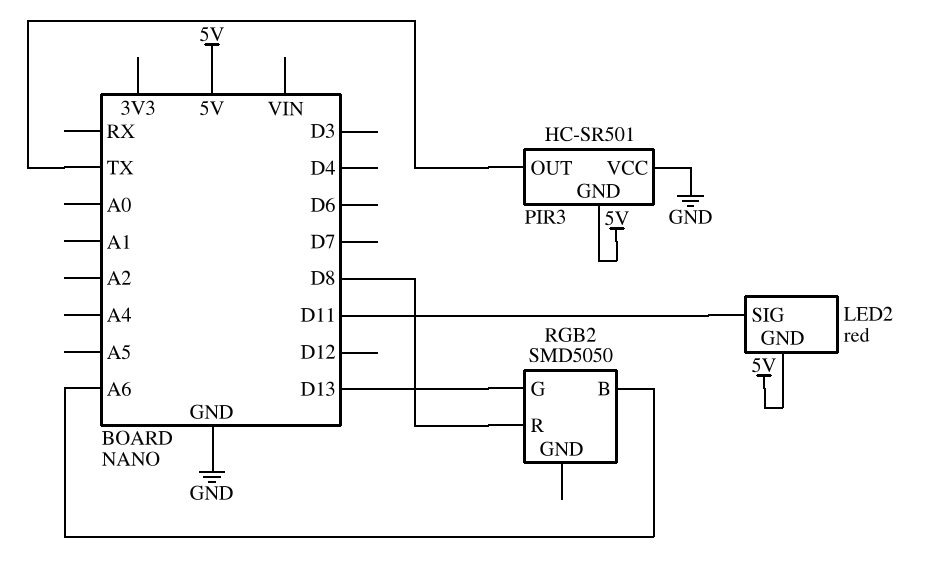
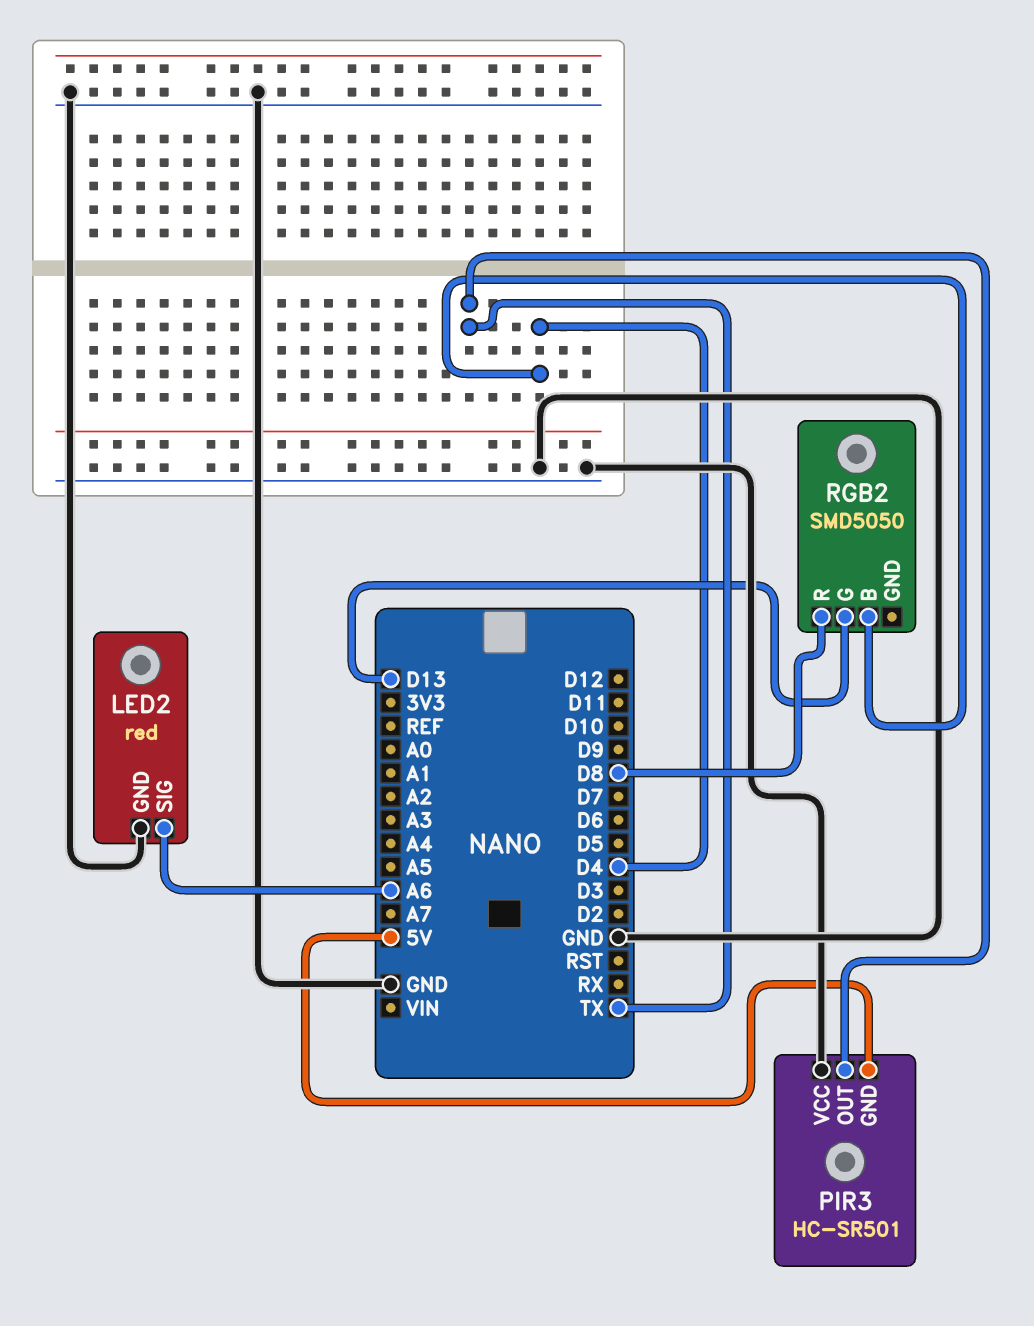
LED2 pin GND: 5V -> GND
LED2 pin SIG: D11 -> A6
RGB2 pin B: A6 -> D4

